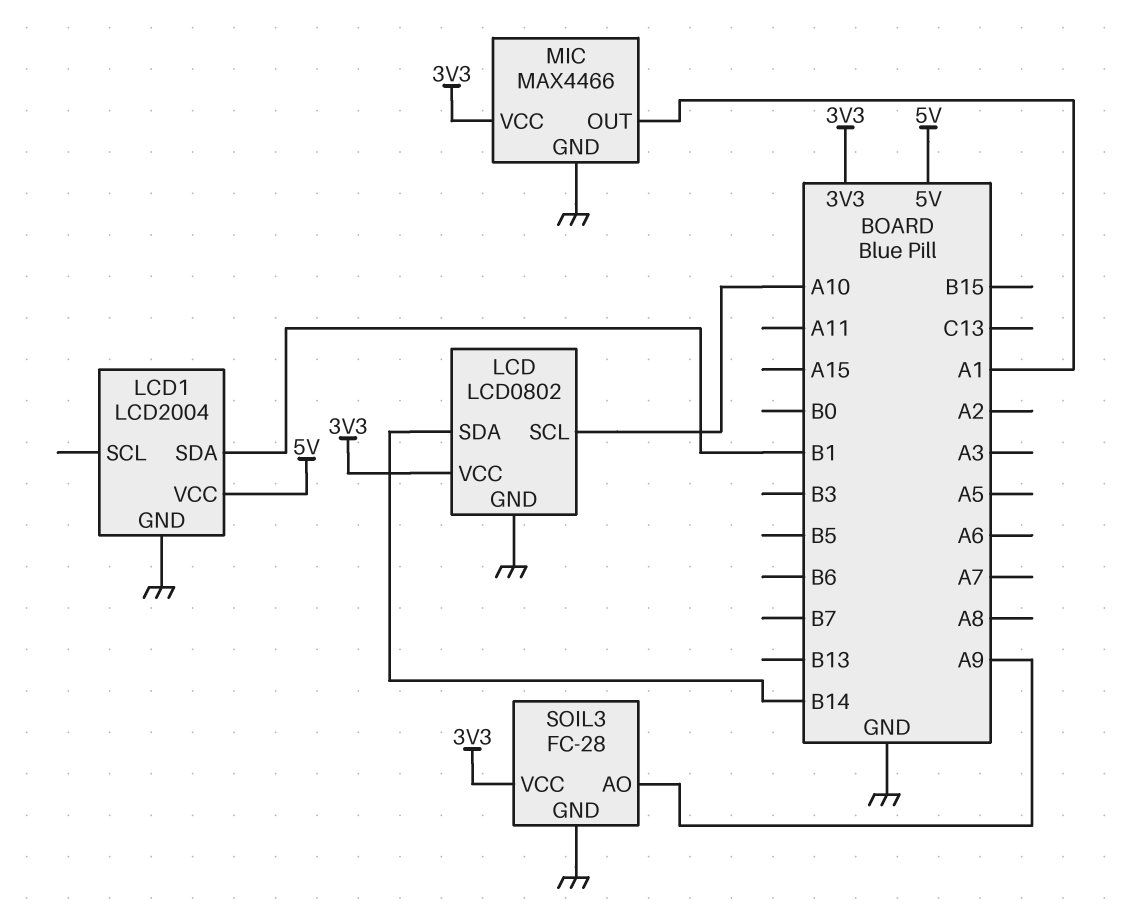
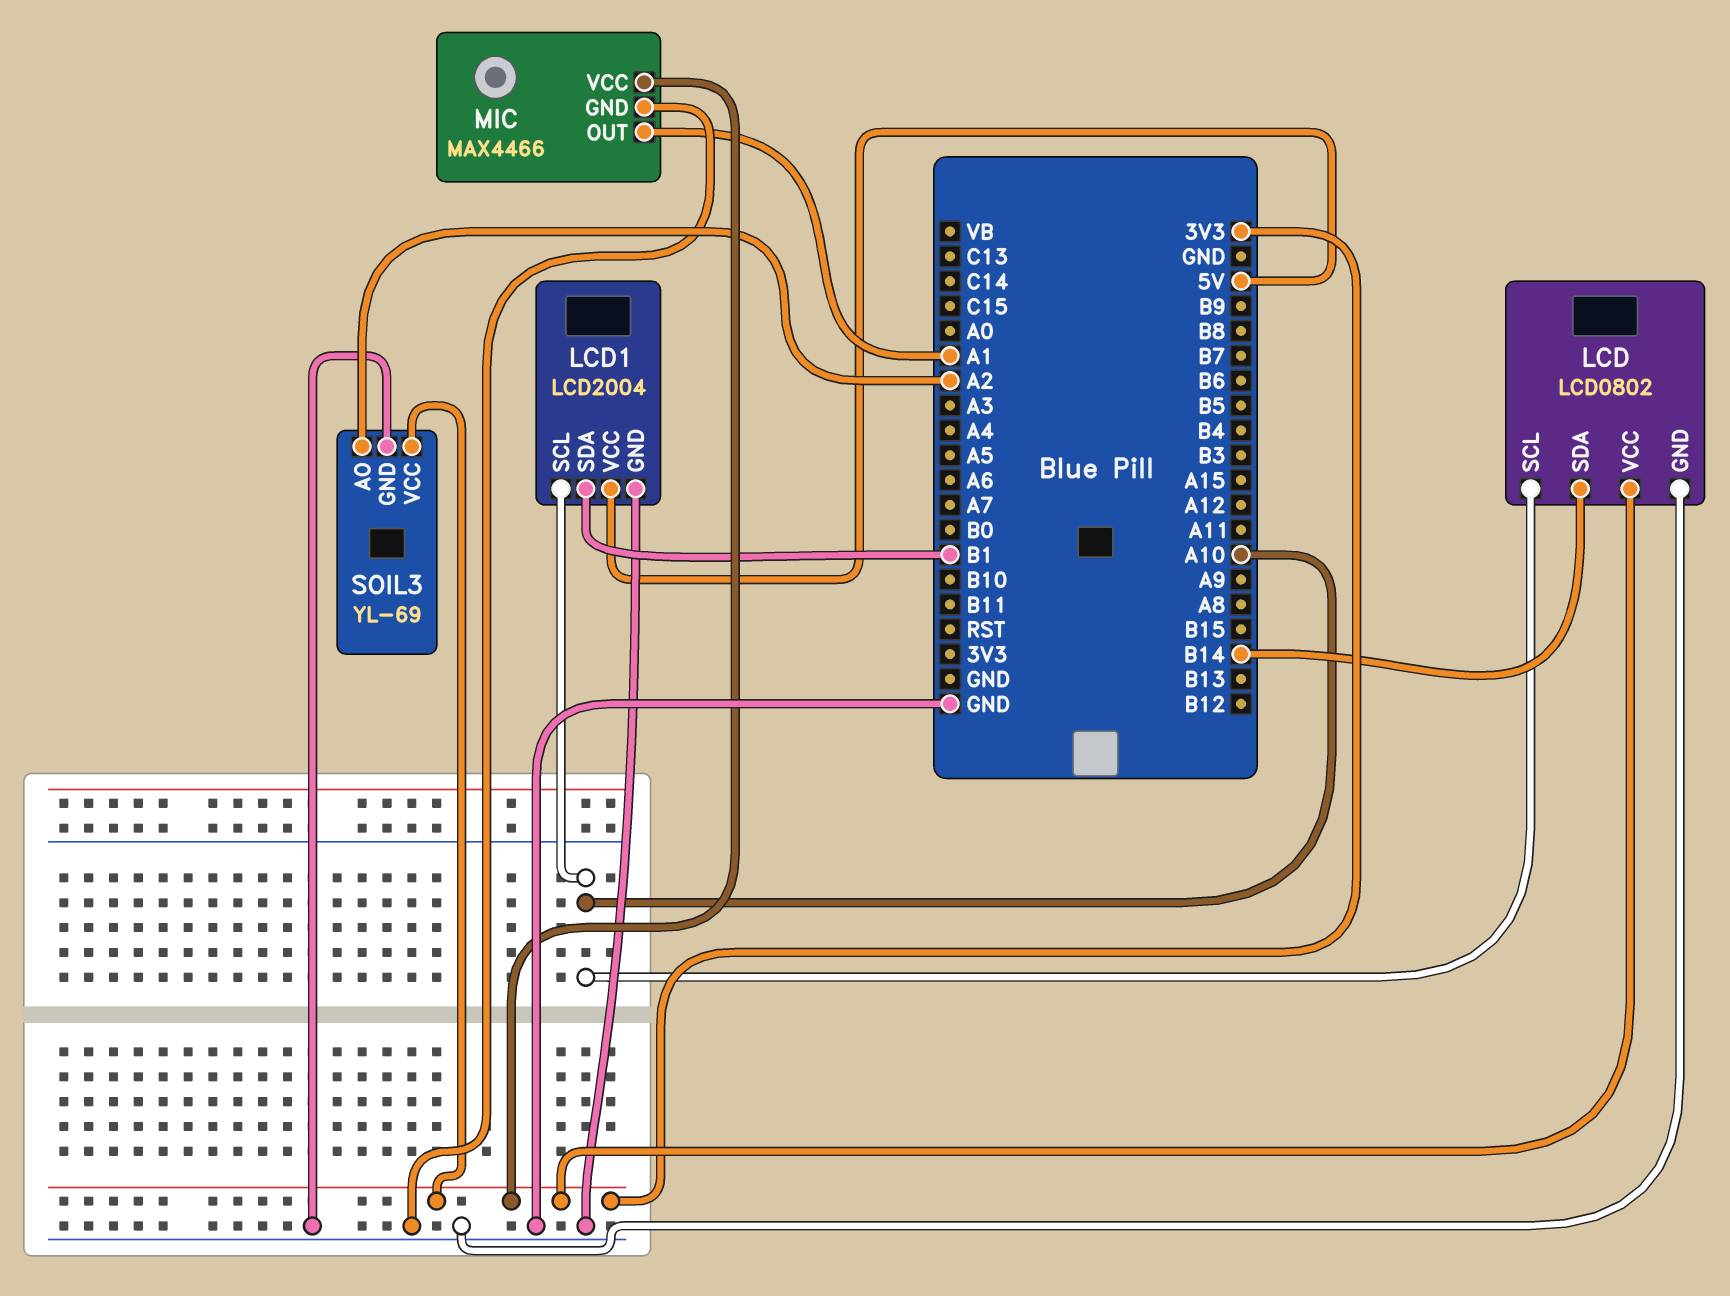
LCD1 pin SCL: none -> A10
SOIL3: FC-28 -> YL-69
SOIL3 pin AO: A9 -> A2

